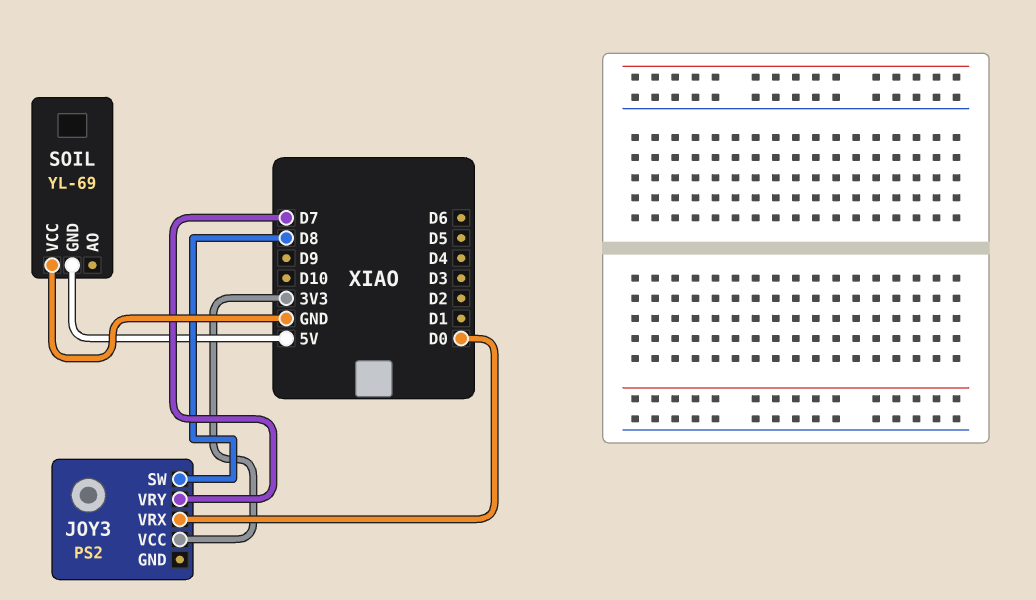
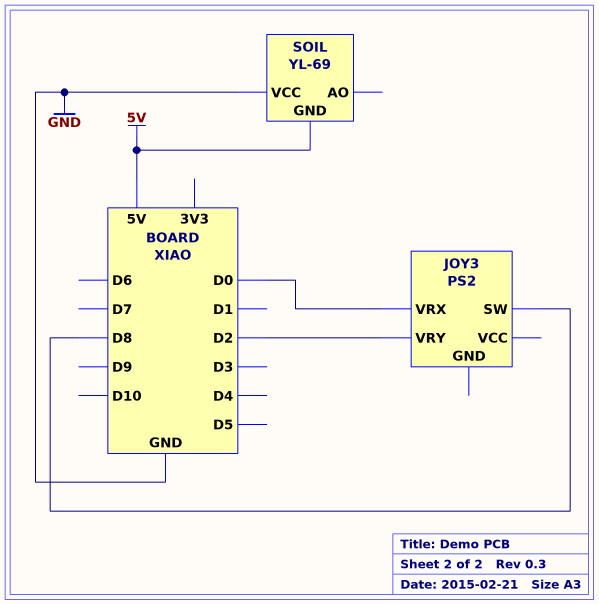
JOY3 pin VCC: 3V3 -> none
JOY3 pin VRY: D7 -> D2

